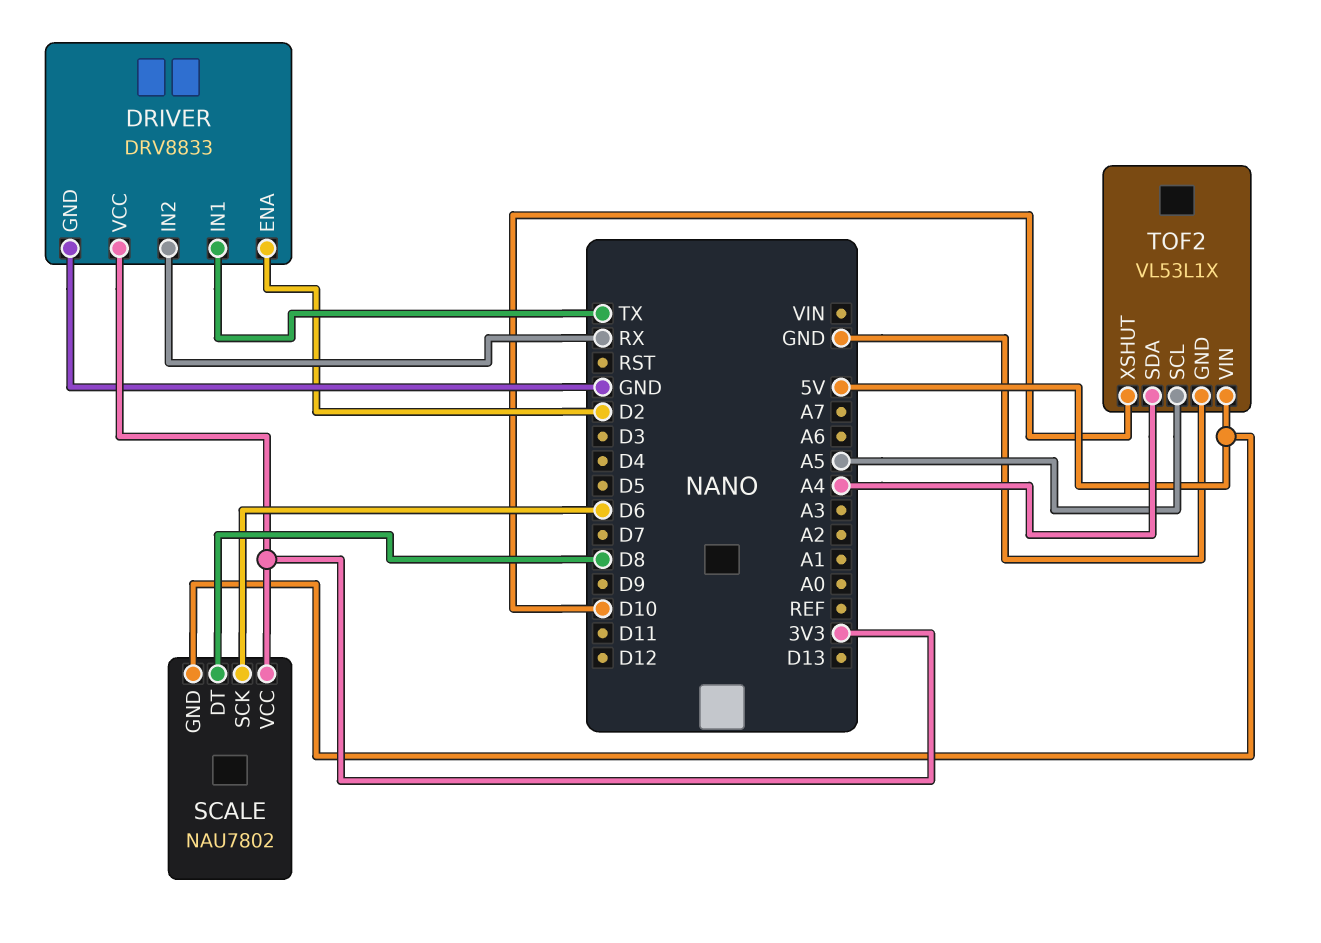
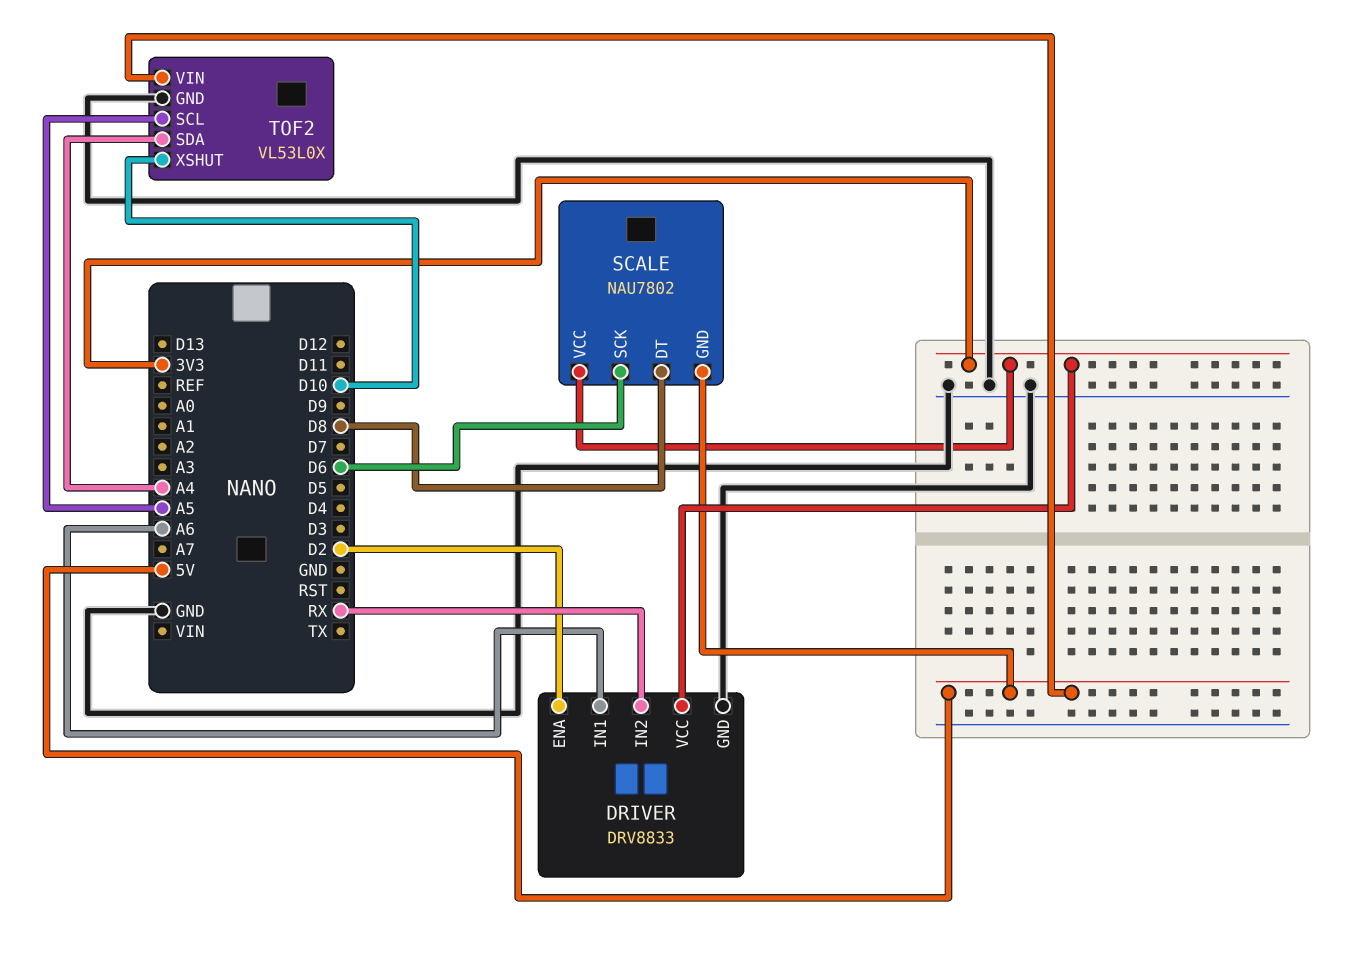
DRIVER pin IN1: TX -> A6
TOF2: VL53L1X -> VL53L0X

